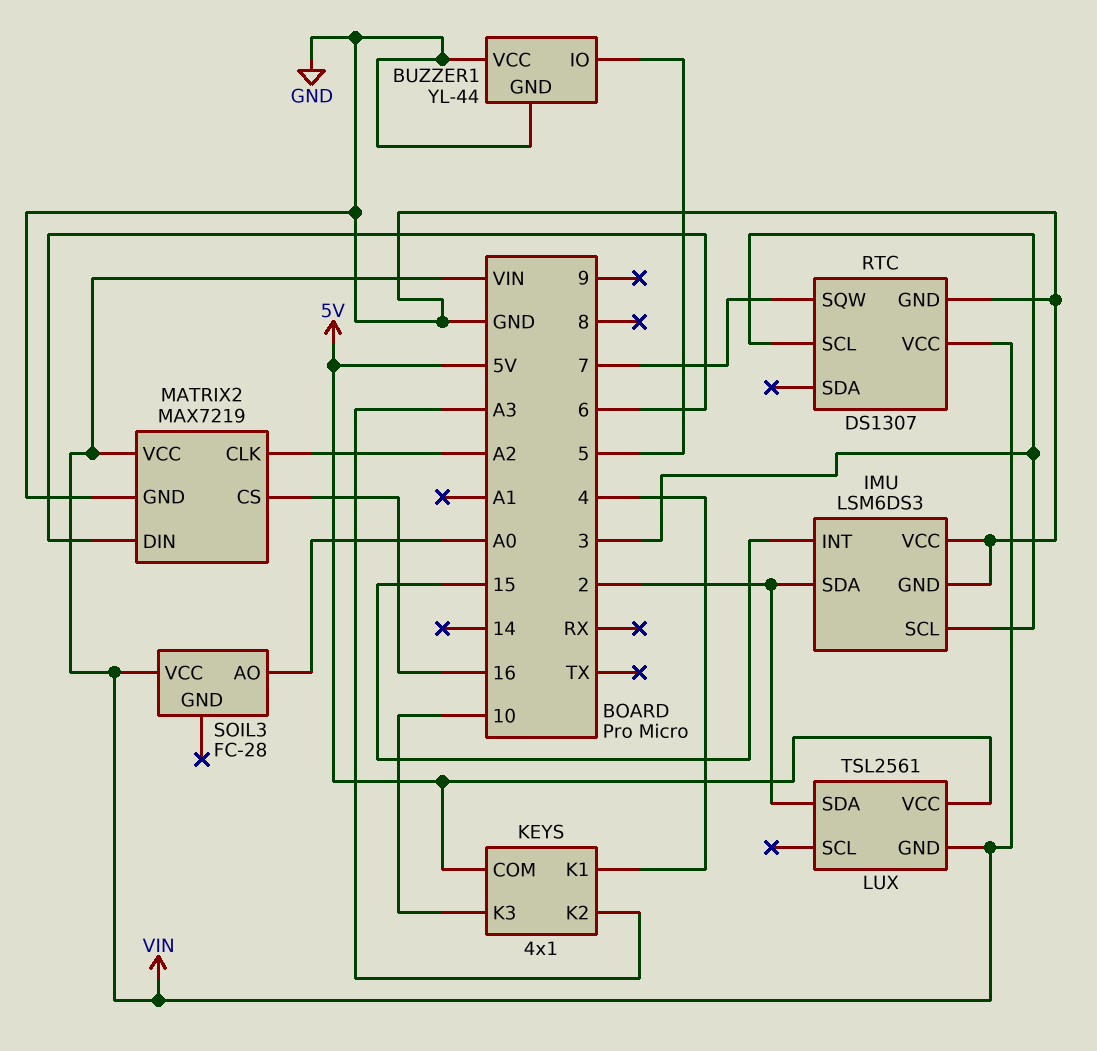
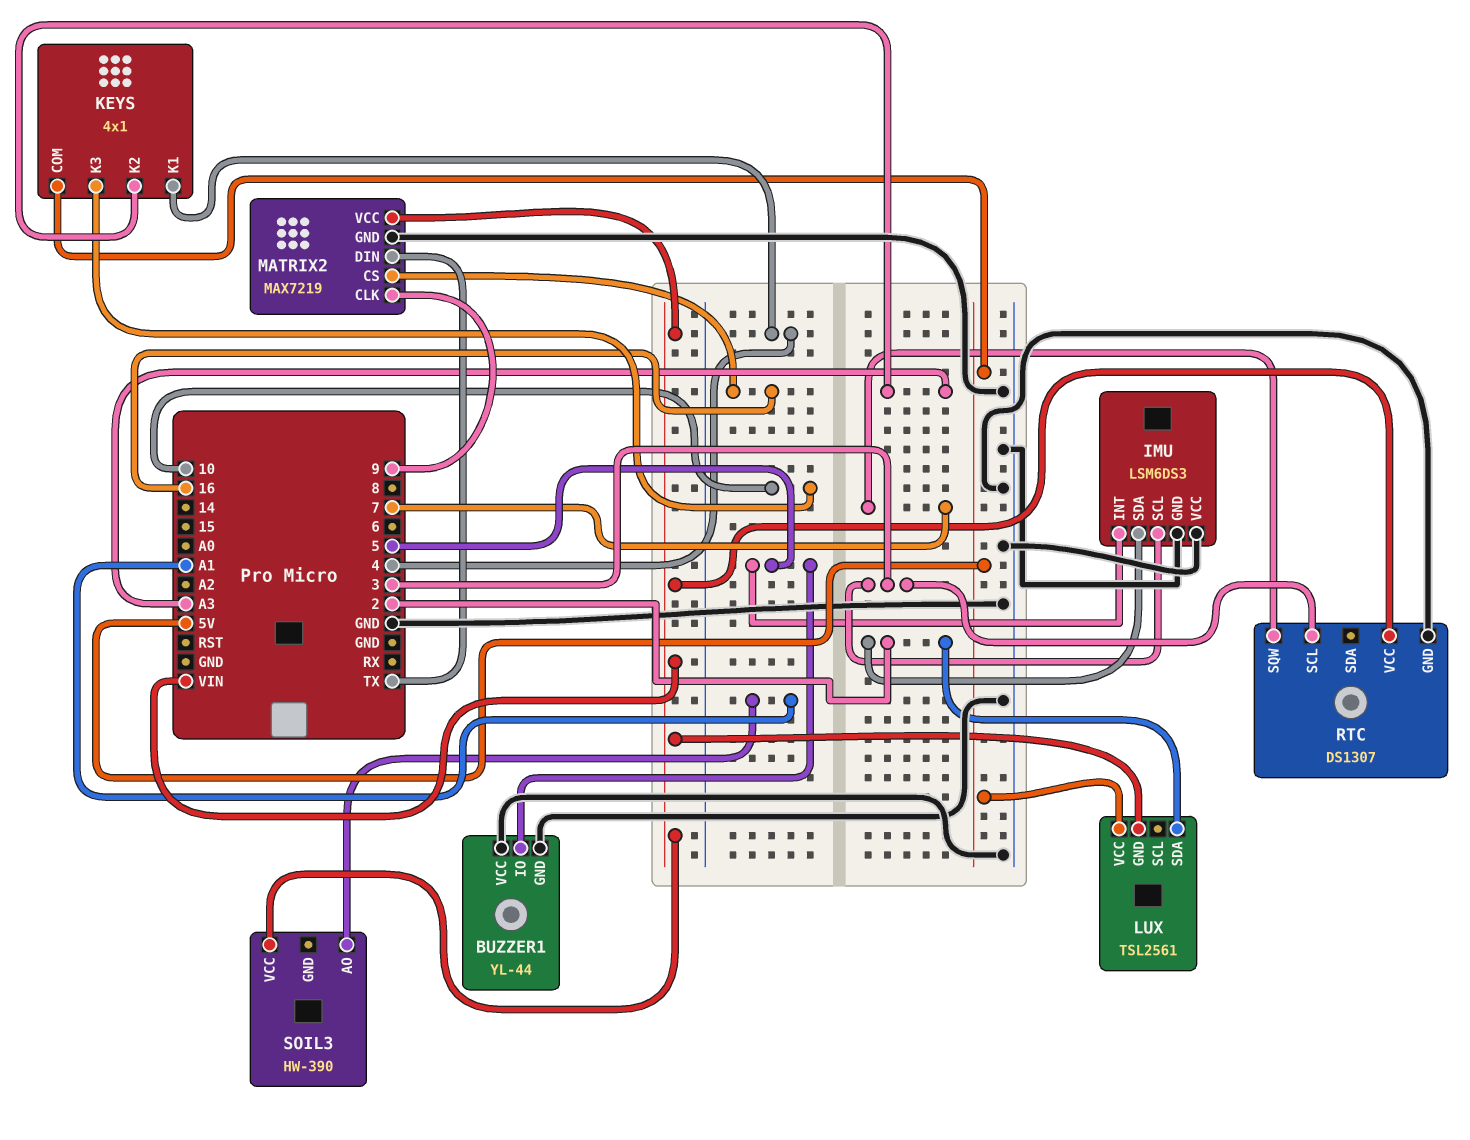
IMU pin INT: 15 -> 5
MATRIX2 pin CLK: A2 -> 9
MATRIX2 pin DIN: 6 -> TX
SOIL3: FC-28 -> HW-390
SOIL3 pin AO: A0 -> A1

